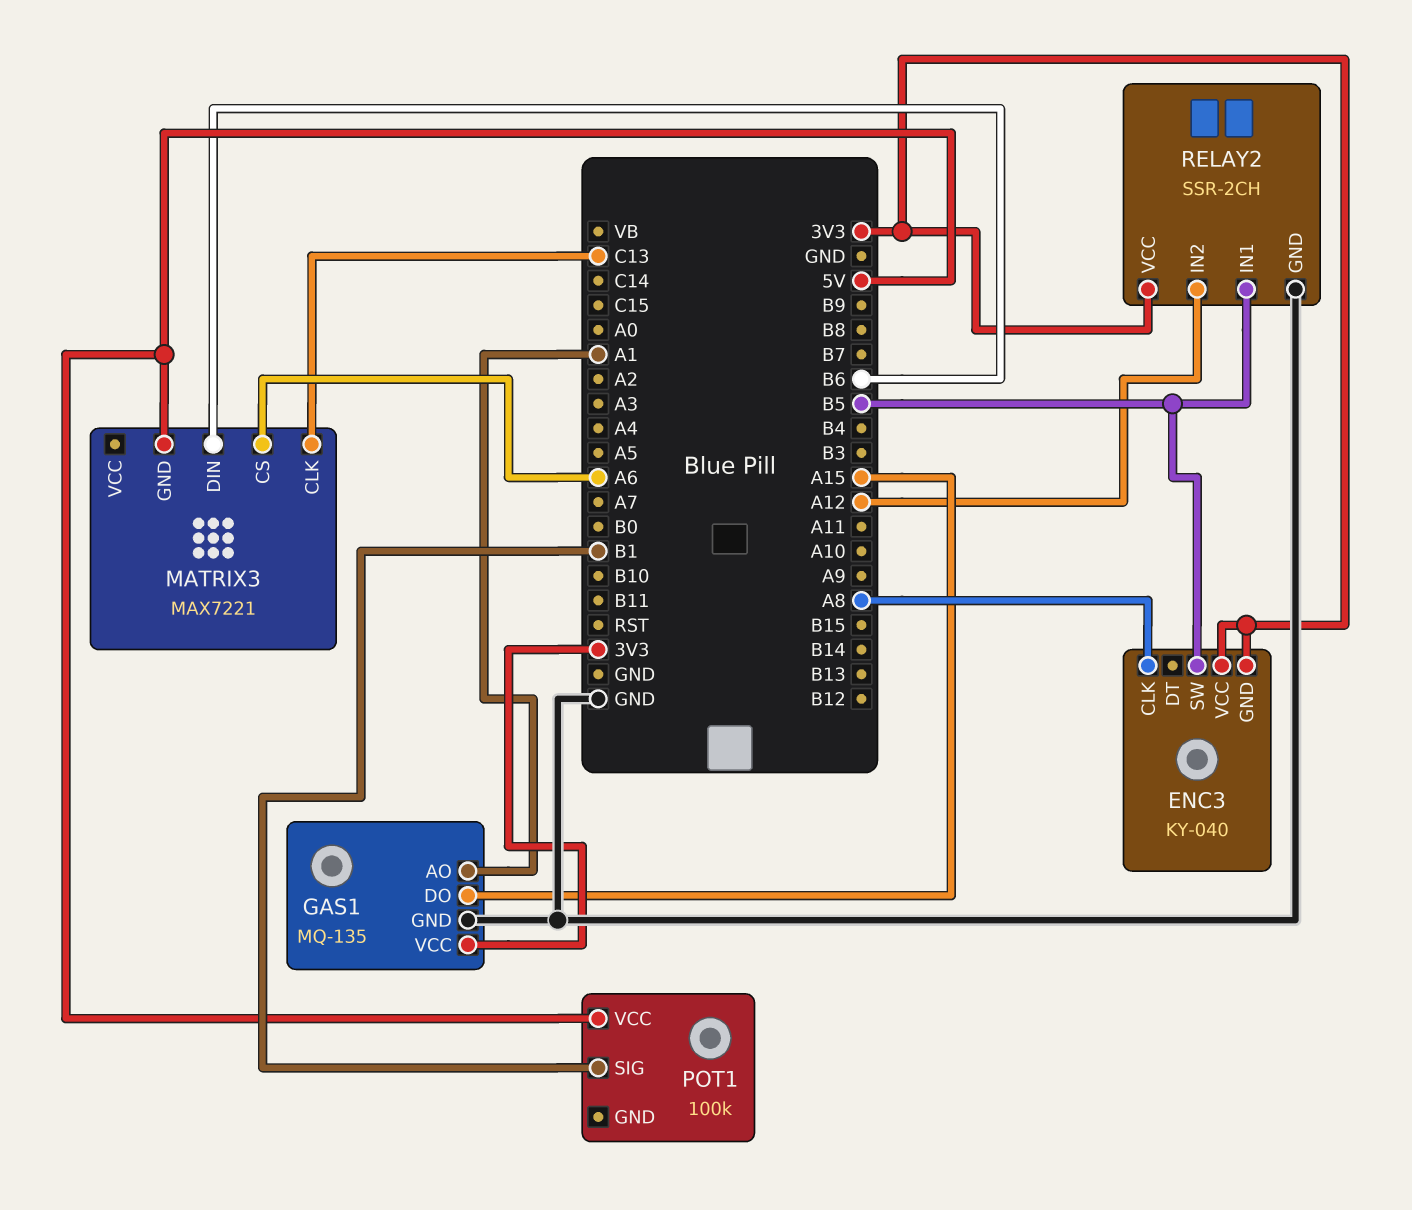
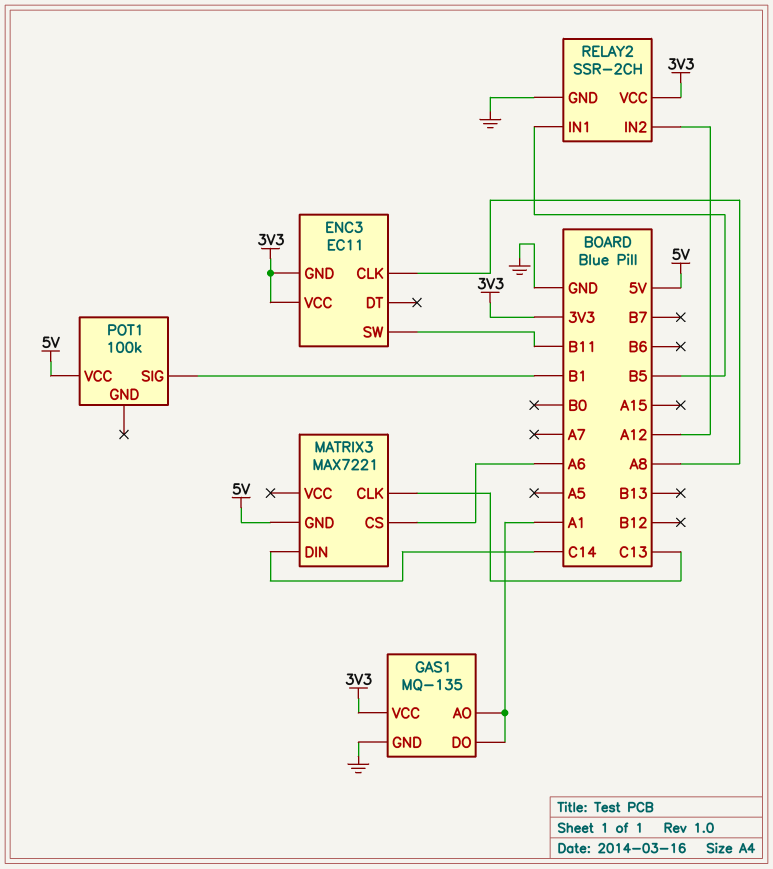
ENC3: KY-040 -> EC11
ENC3 pin SW: B5 -> B11
GAS1 pin DO: A15 -> A1
MATRIX3 pin DIN: B6 -> C14

